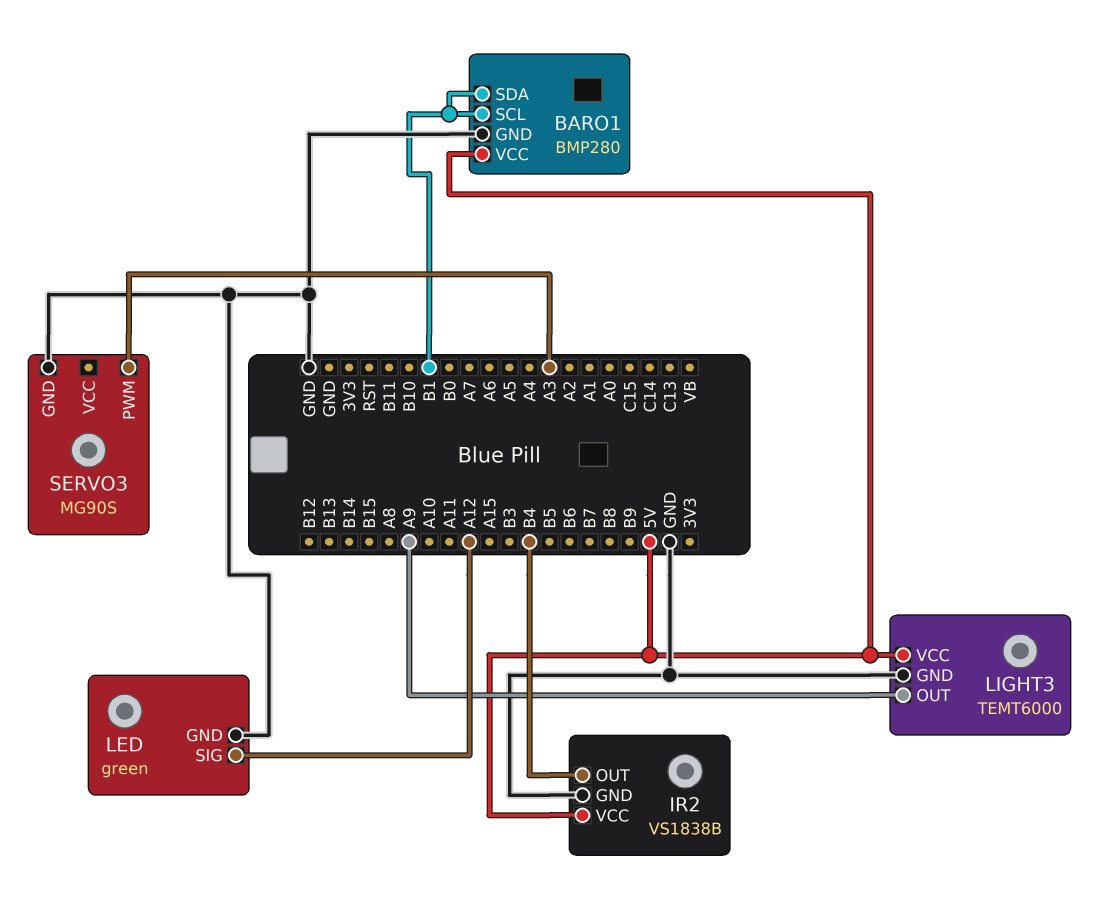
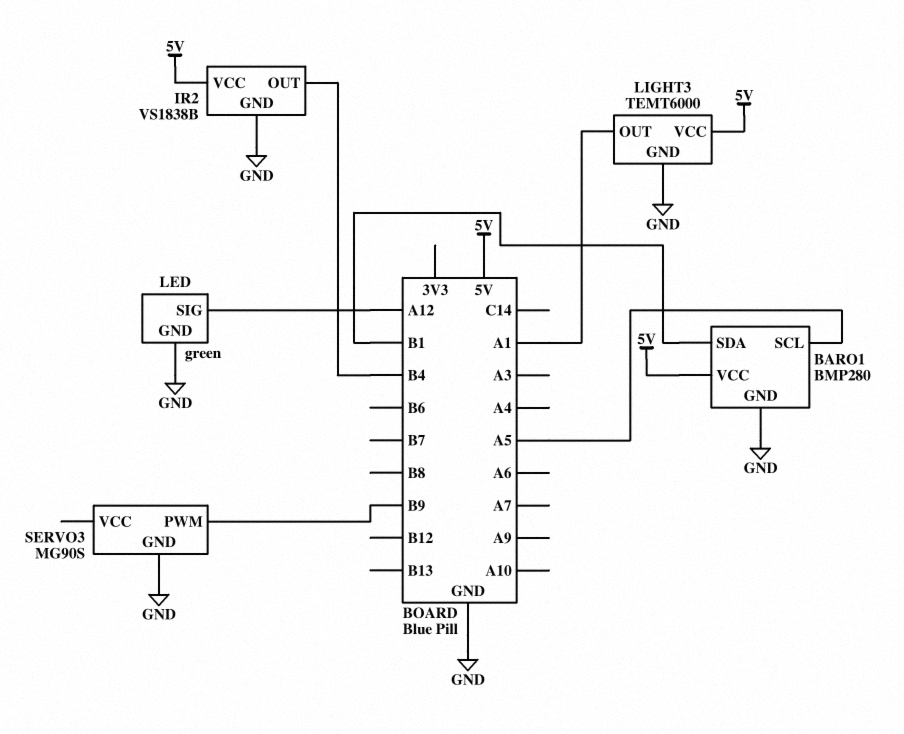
BARO1 pin SCL: B1 -> A5
LIGHT3 pin OUT: A9 -> A1
SERVO3 pin PWM: A3 -> B9

